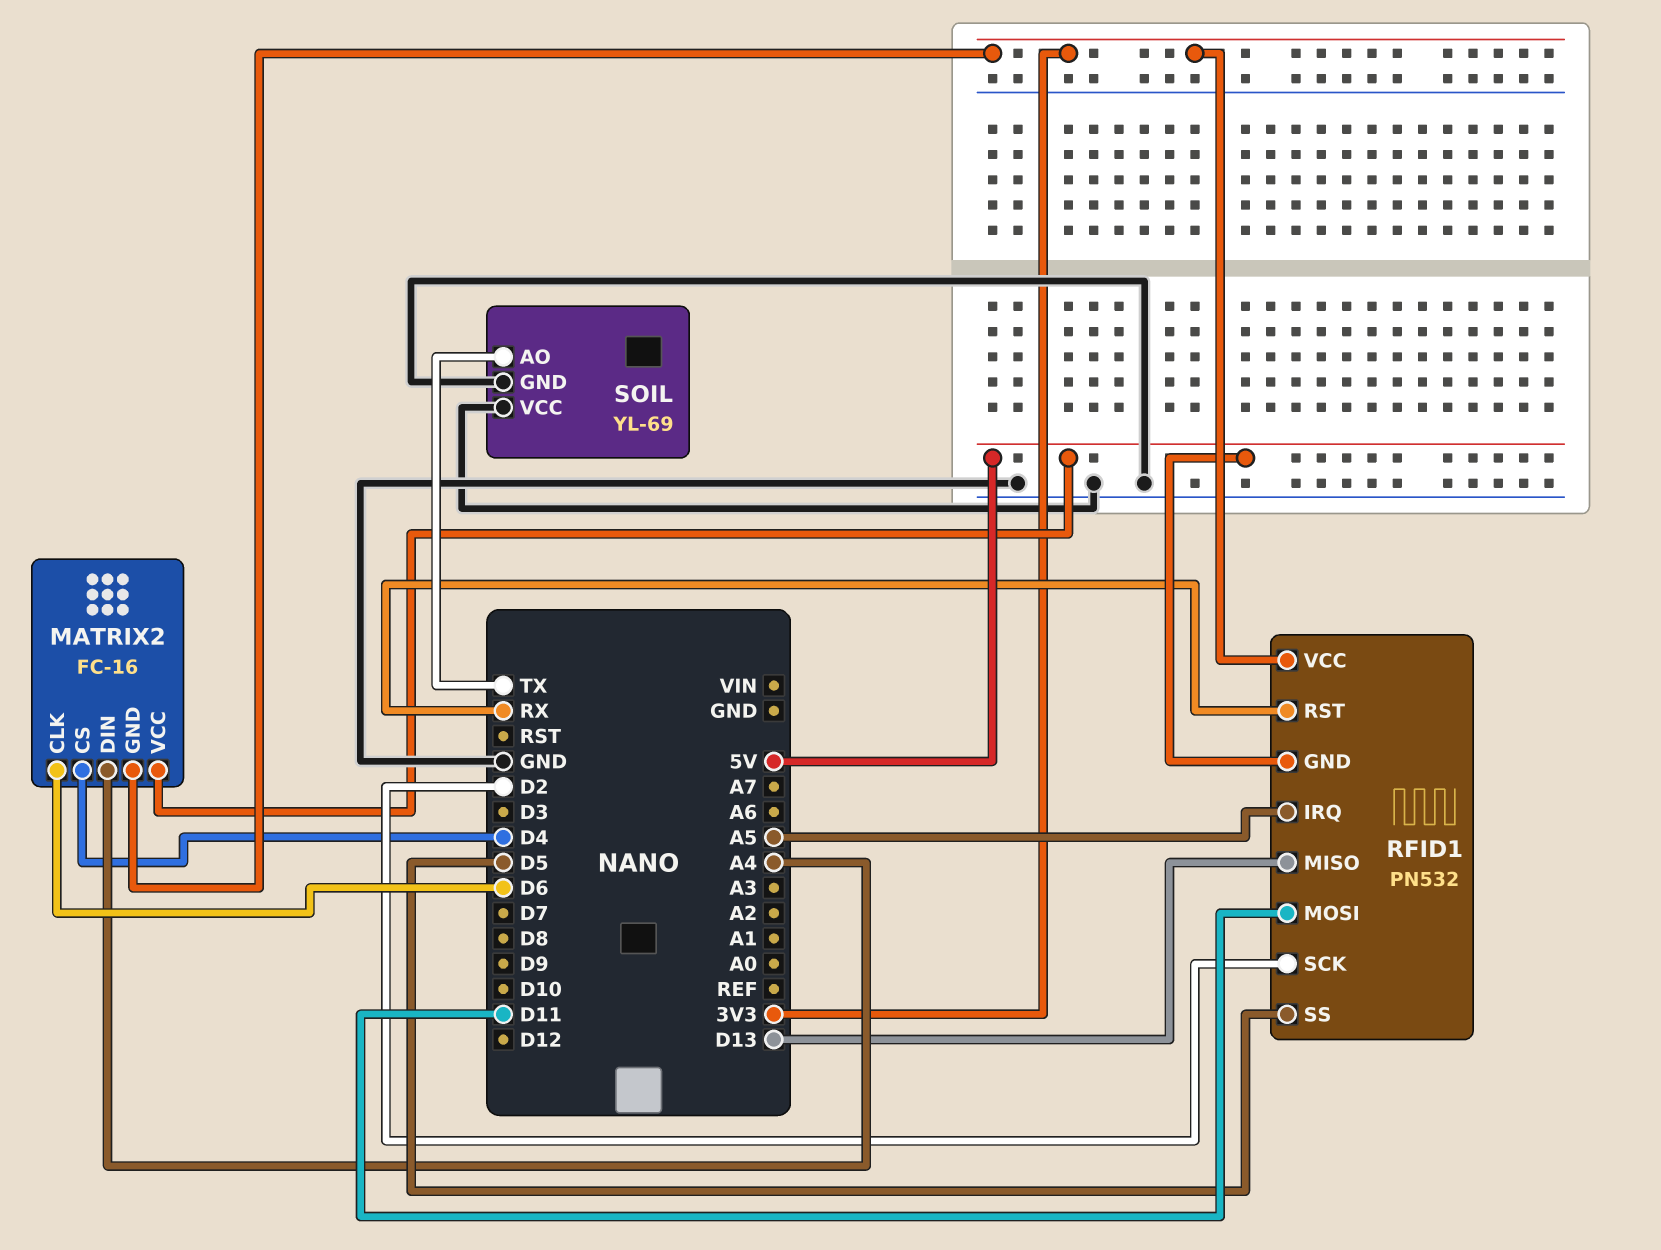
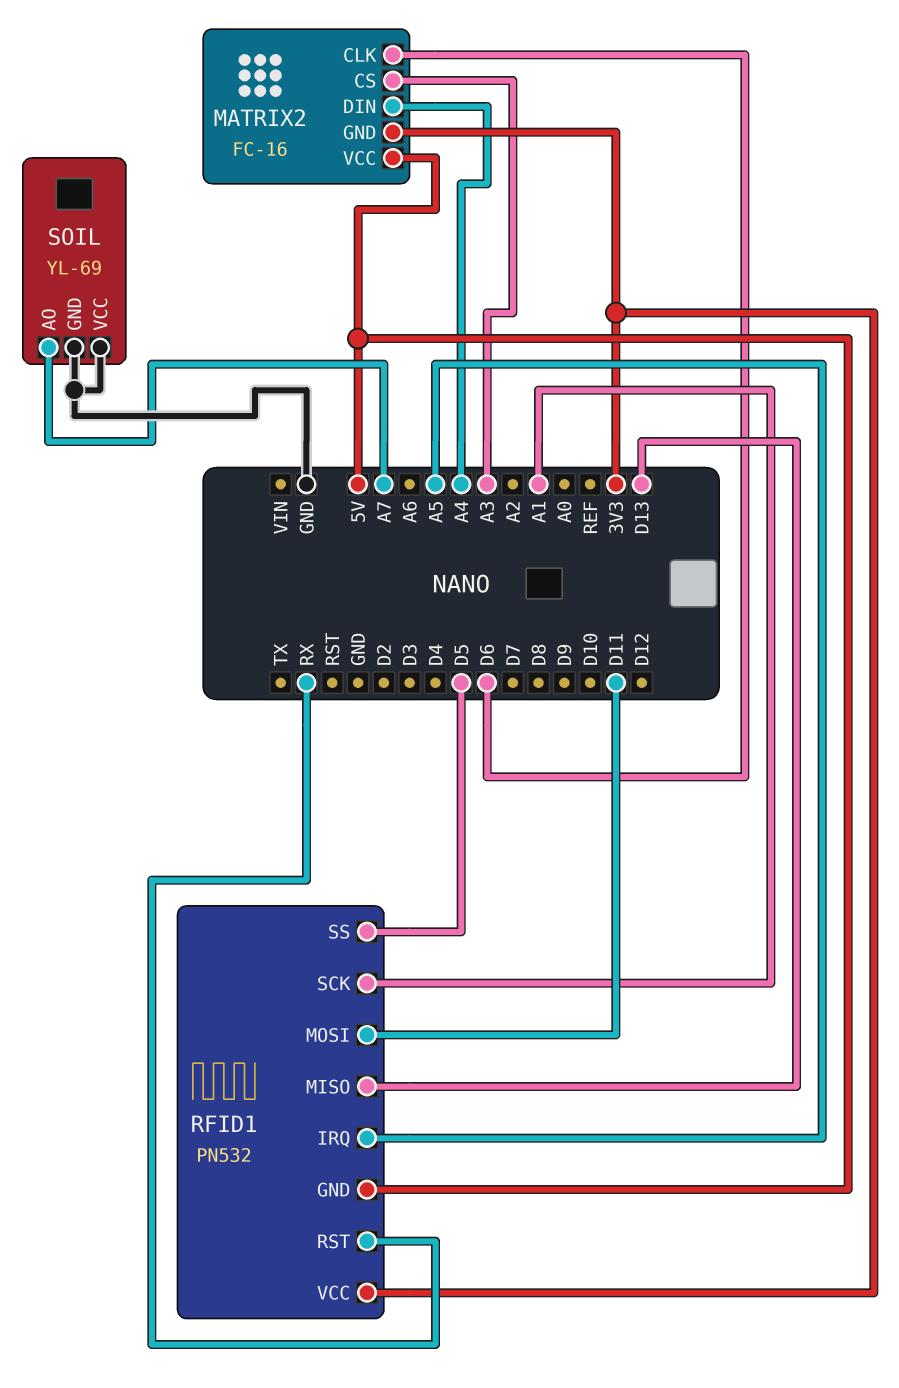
MATRIX2 pin CS: D4 -> A3
RFID1 pin SCK: D2 -> A1
SOIL pin AO: TX -> A7

